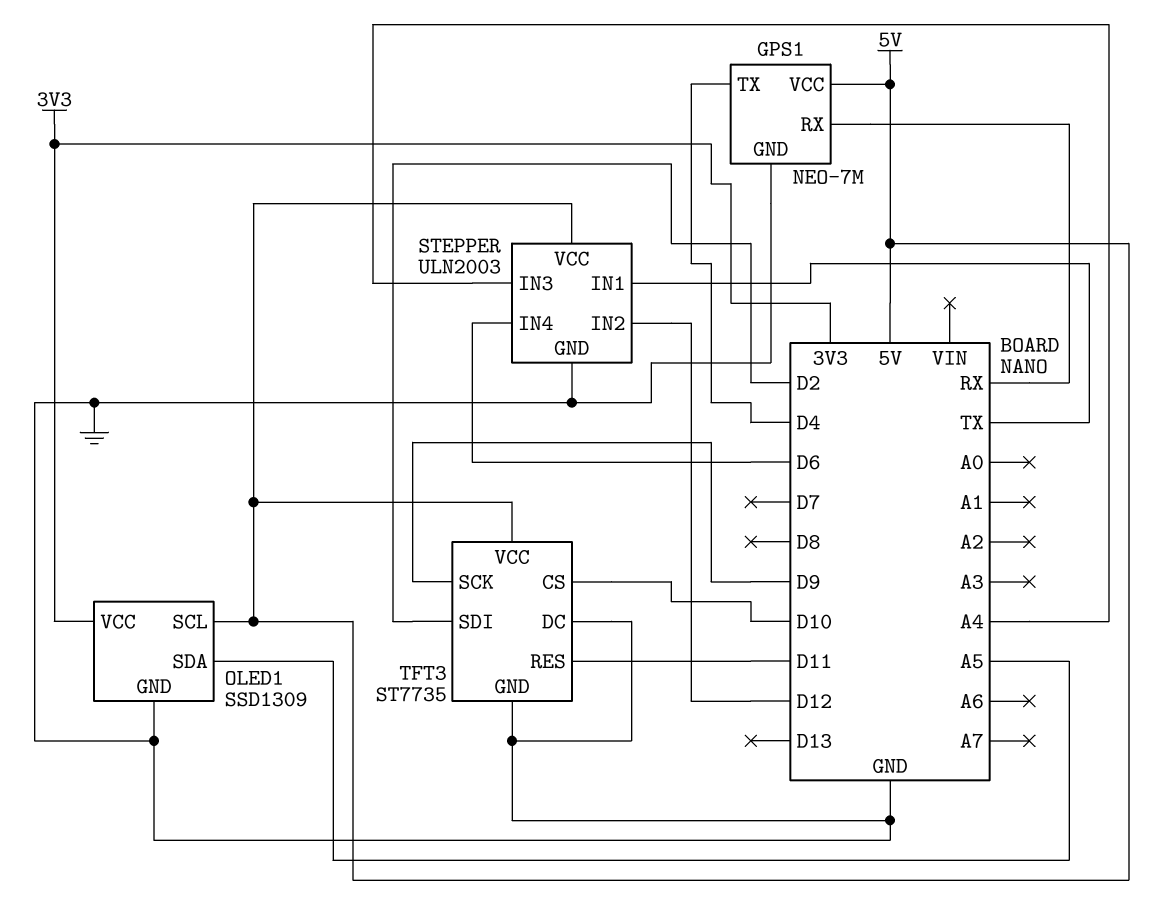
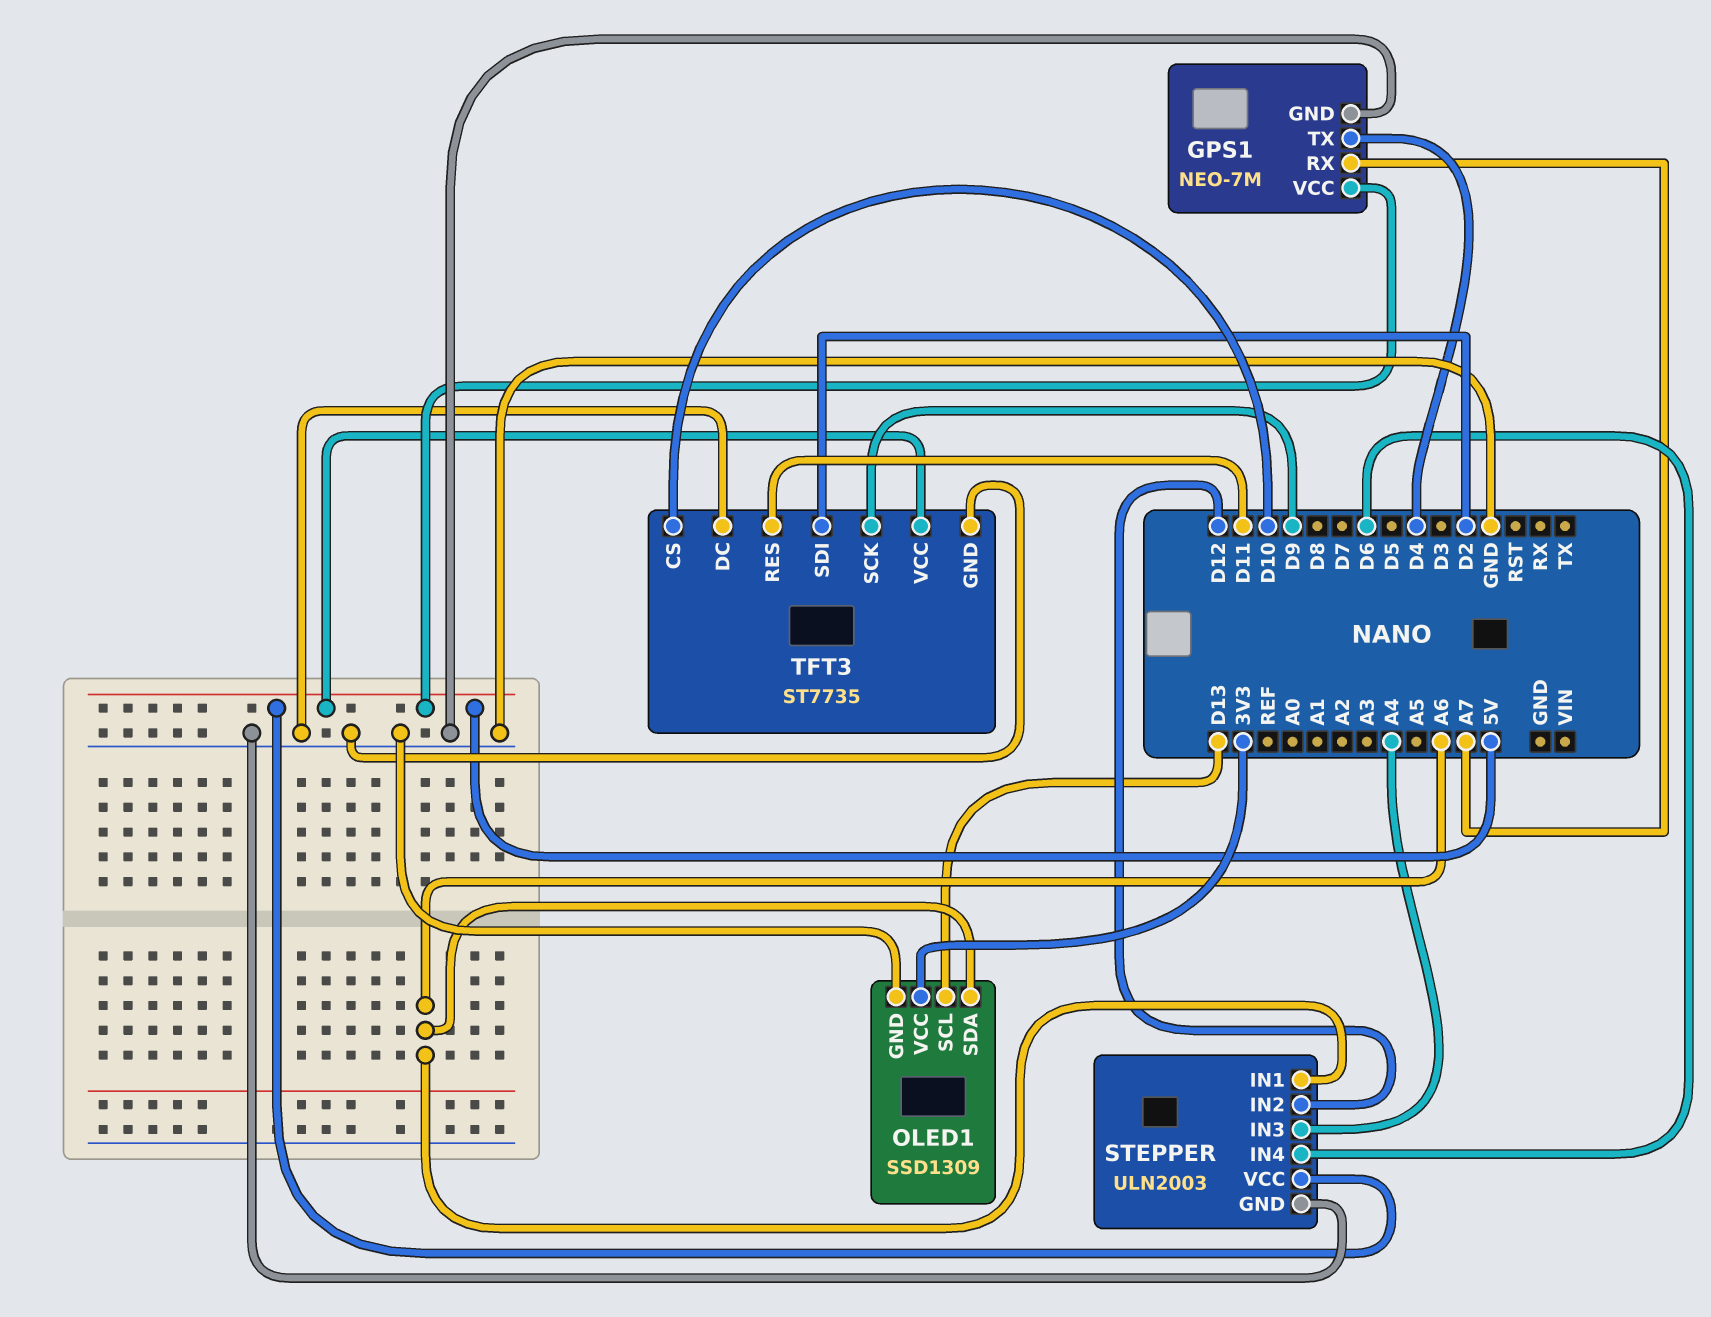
GPS1 pin RX: RX -> A7
OLED1 pin SCL: 5V -> D13
OLED1 pin SDA: A5 -> A6
STEPPER pin IN1: TX -> A6

